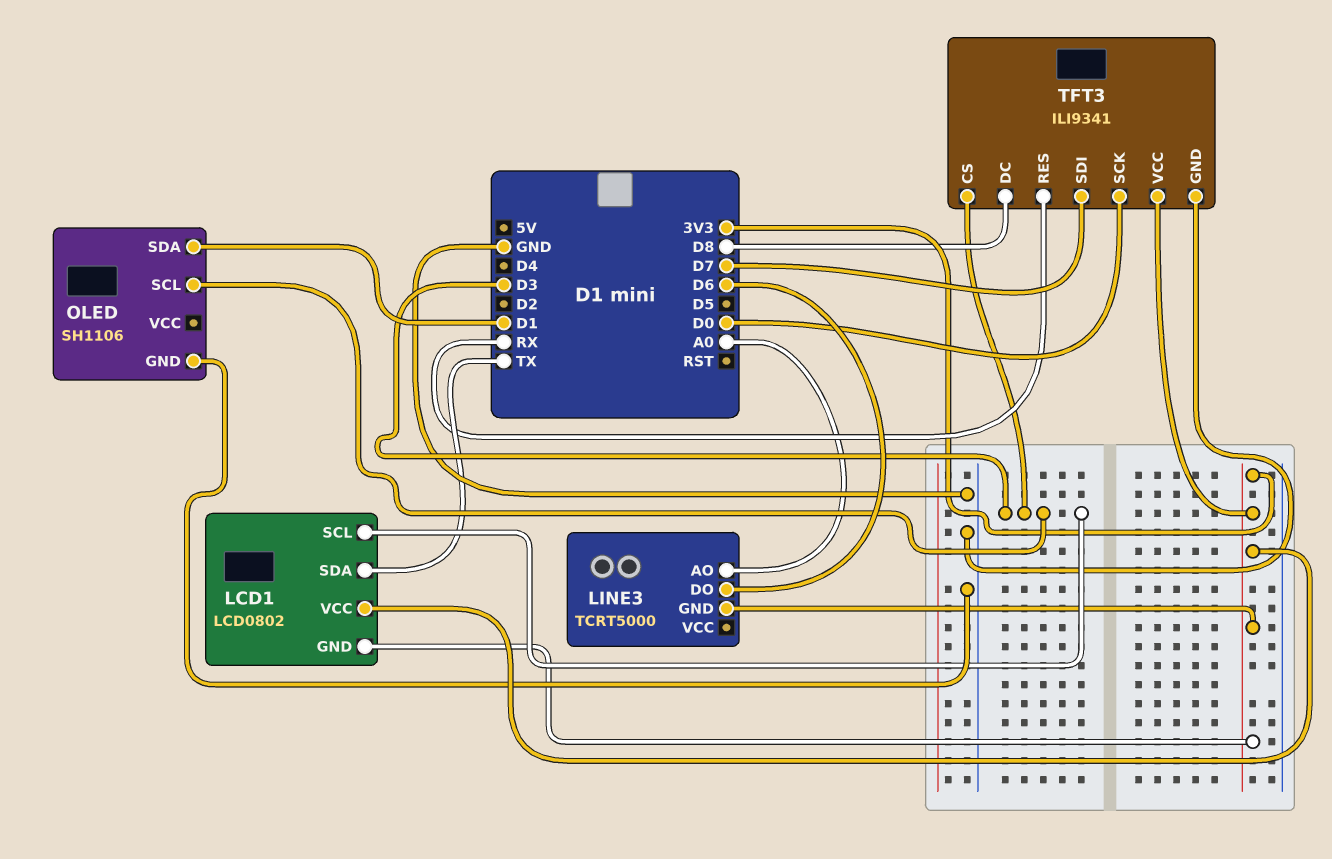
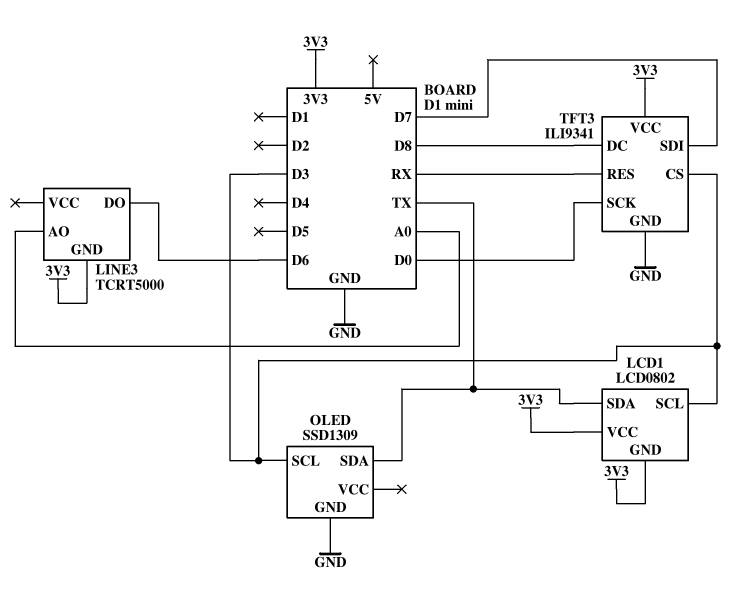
OLED: SH1106 -> SSD1309
OLED pin SDA: D1 -> TX

